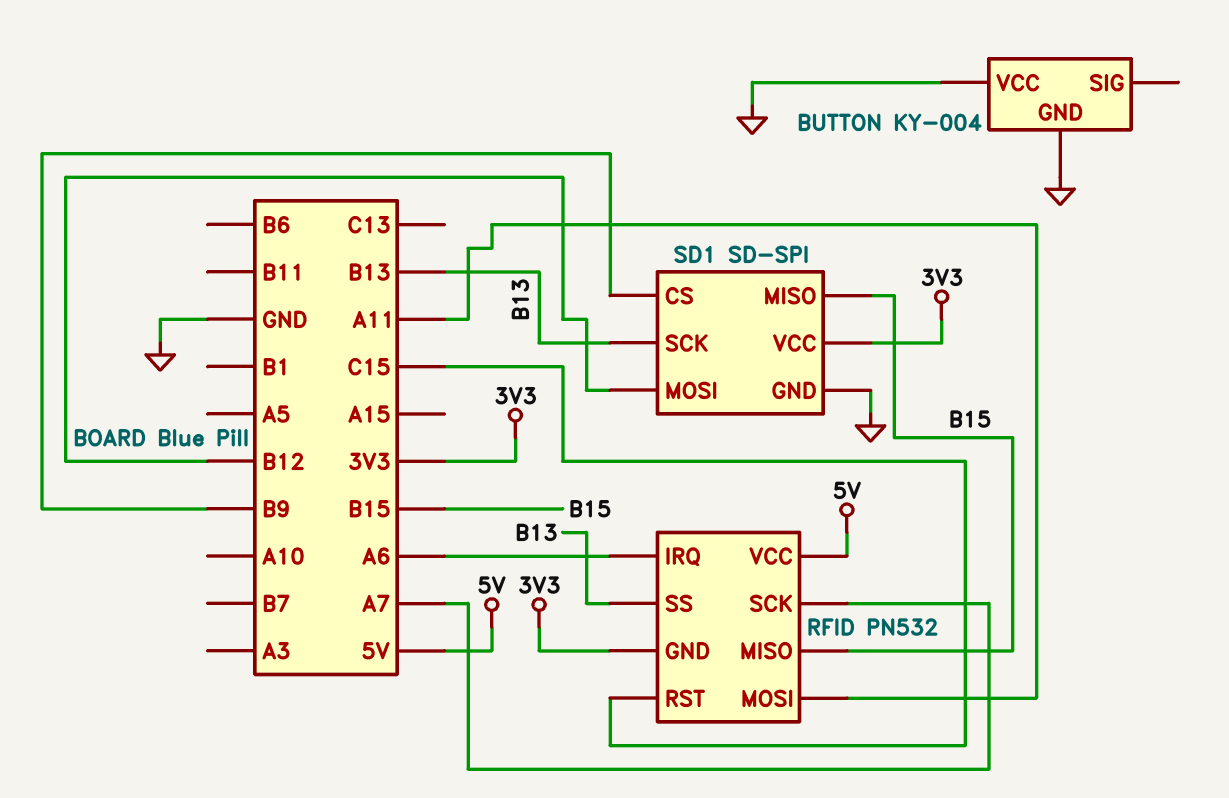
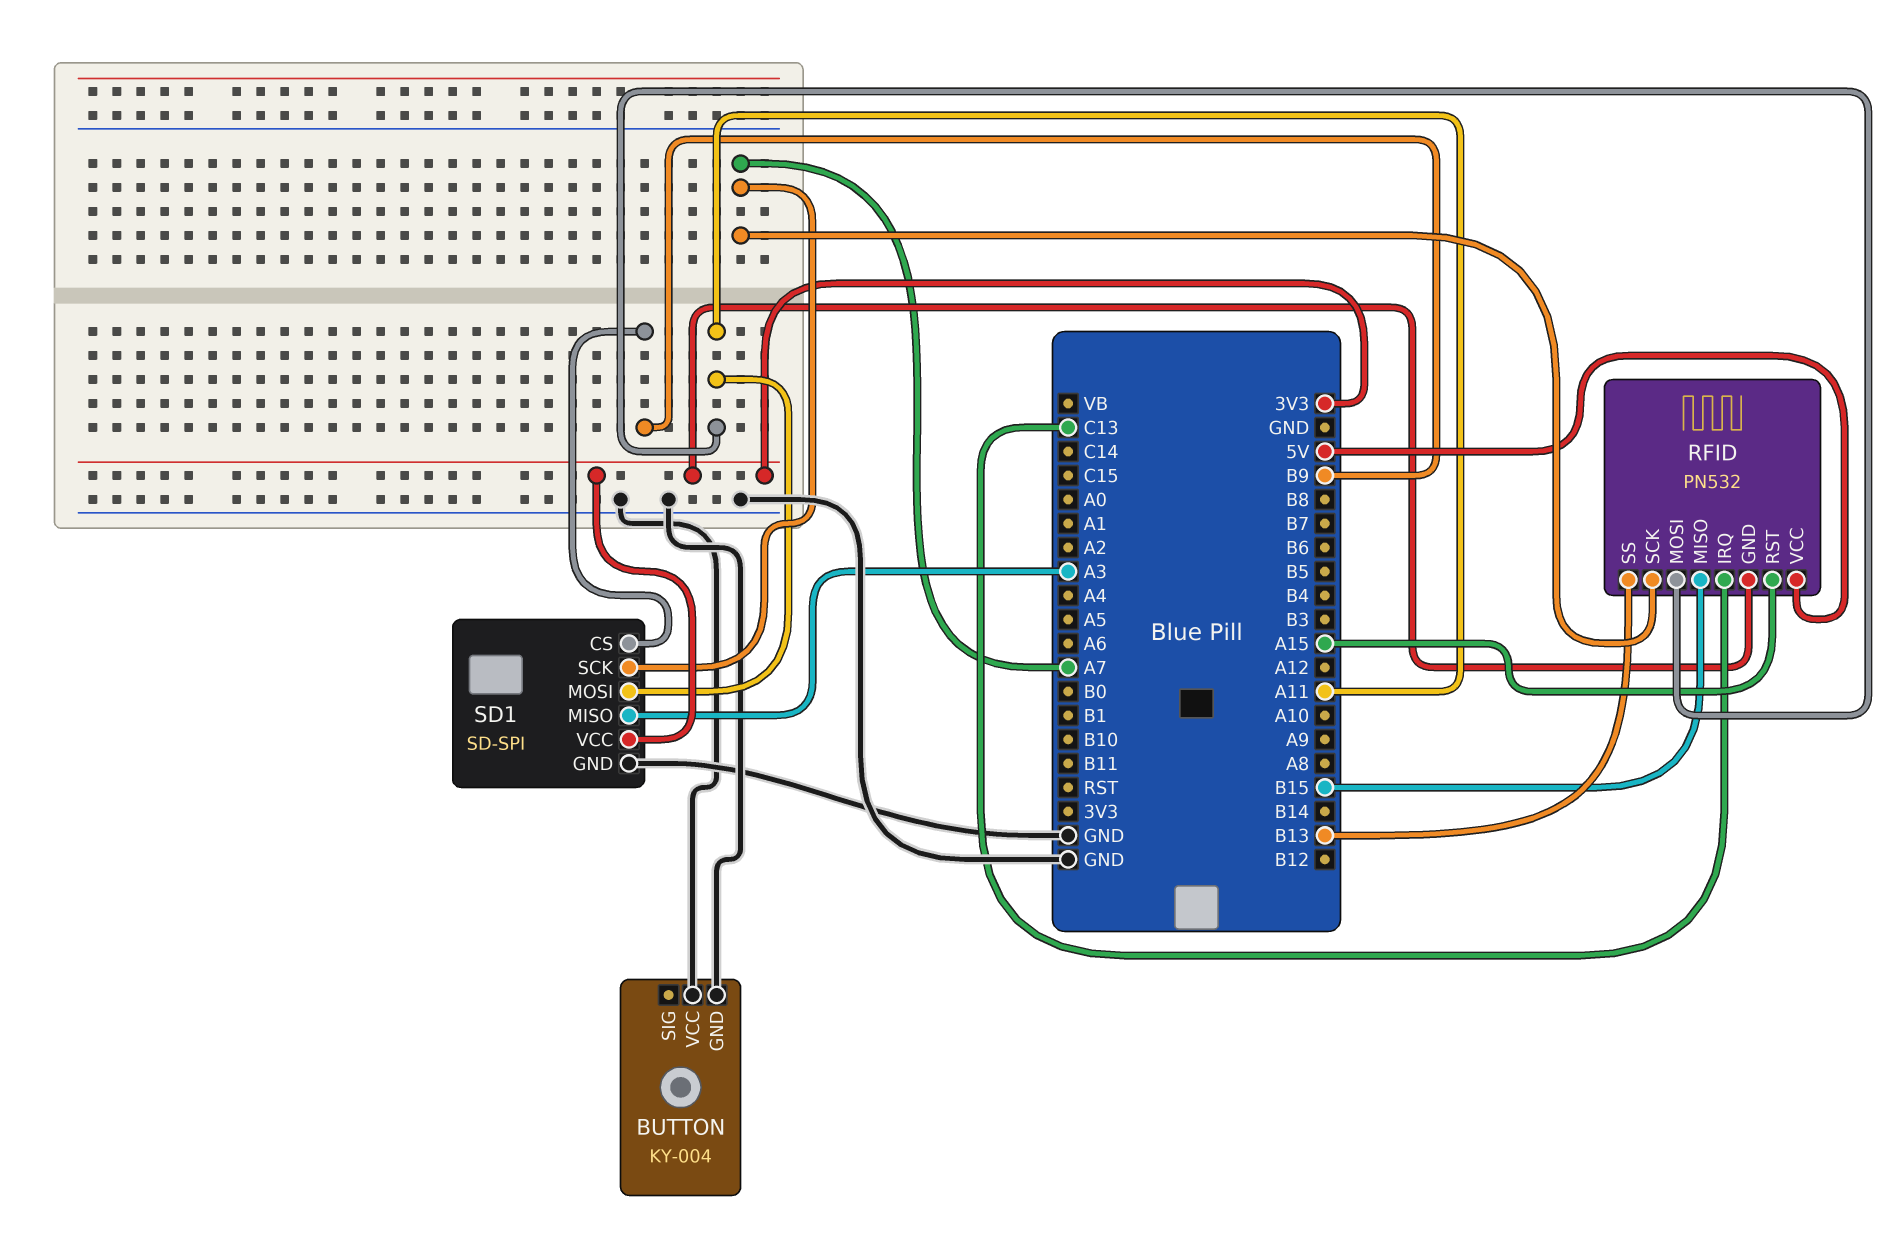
RFID pin IRQ: A6 -> C13
RFID pin RST: C15 -> A15
SD1 pin MISO: B15 -> A3
SD1 pin MOSI: B12 -> A11
SD1 pin SCK: B13 -> A7

